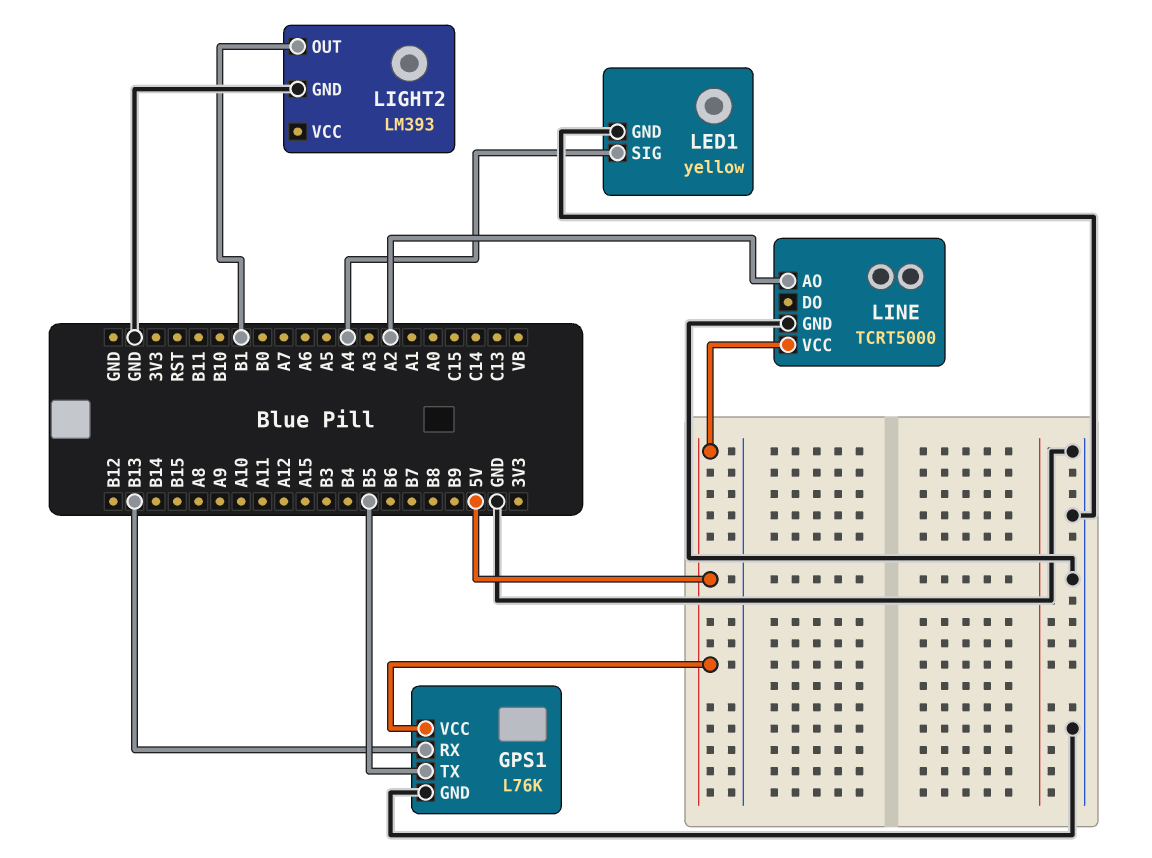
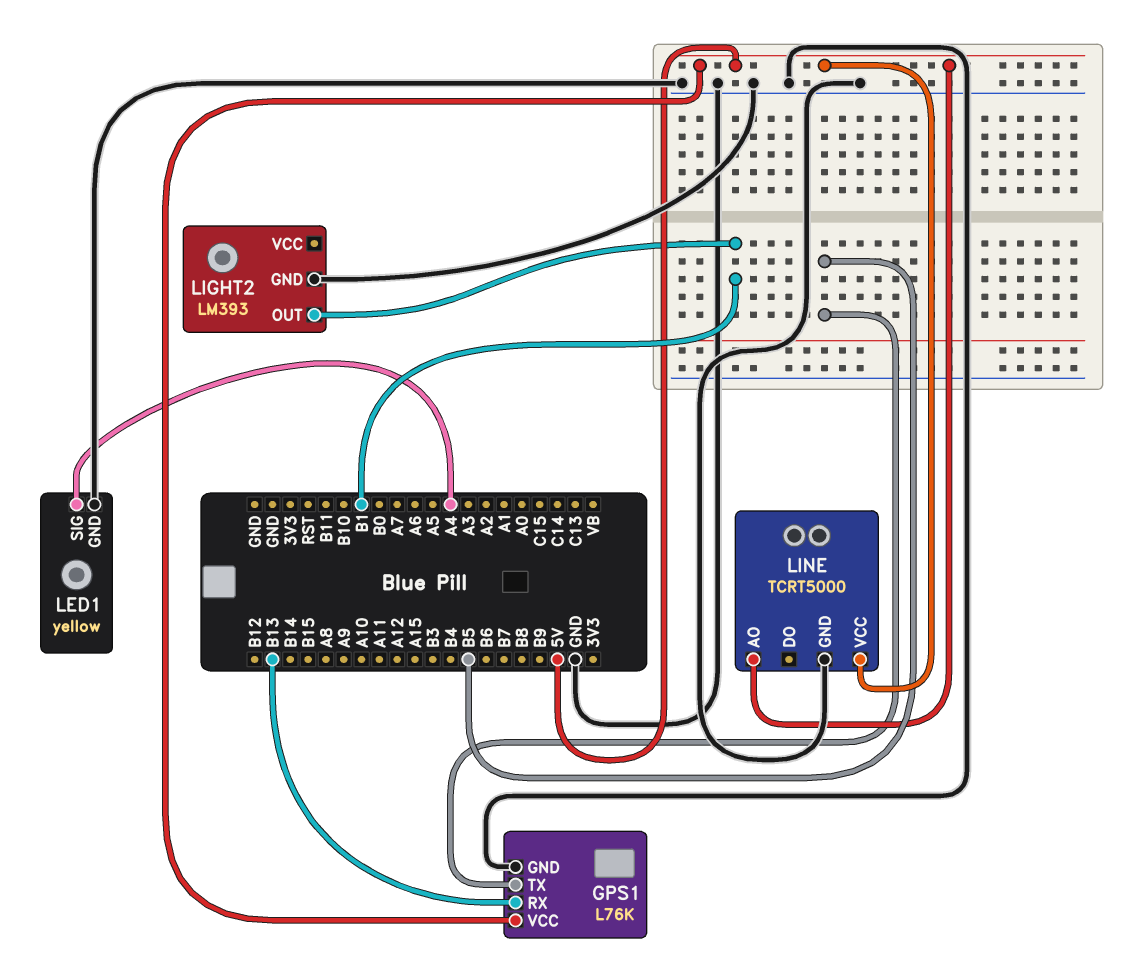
LINE pin AO: A2 -> 5V

